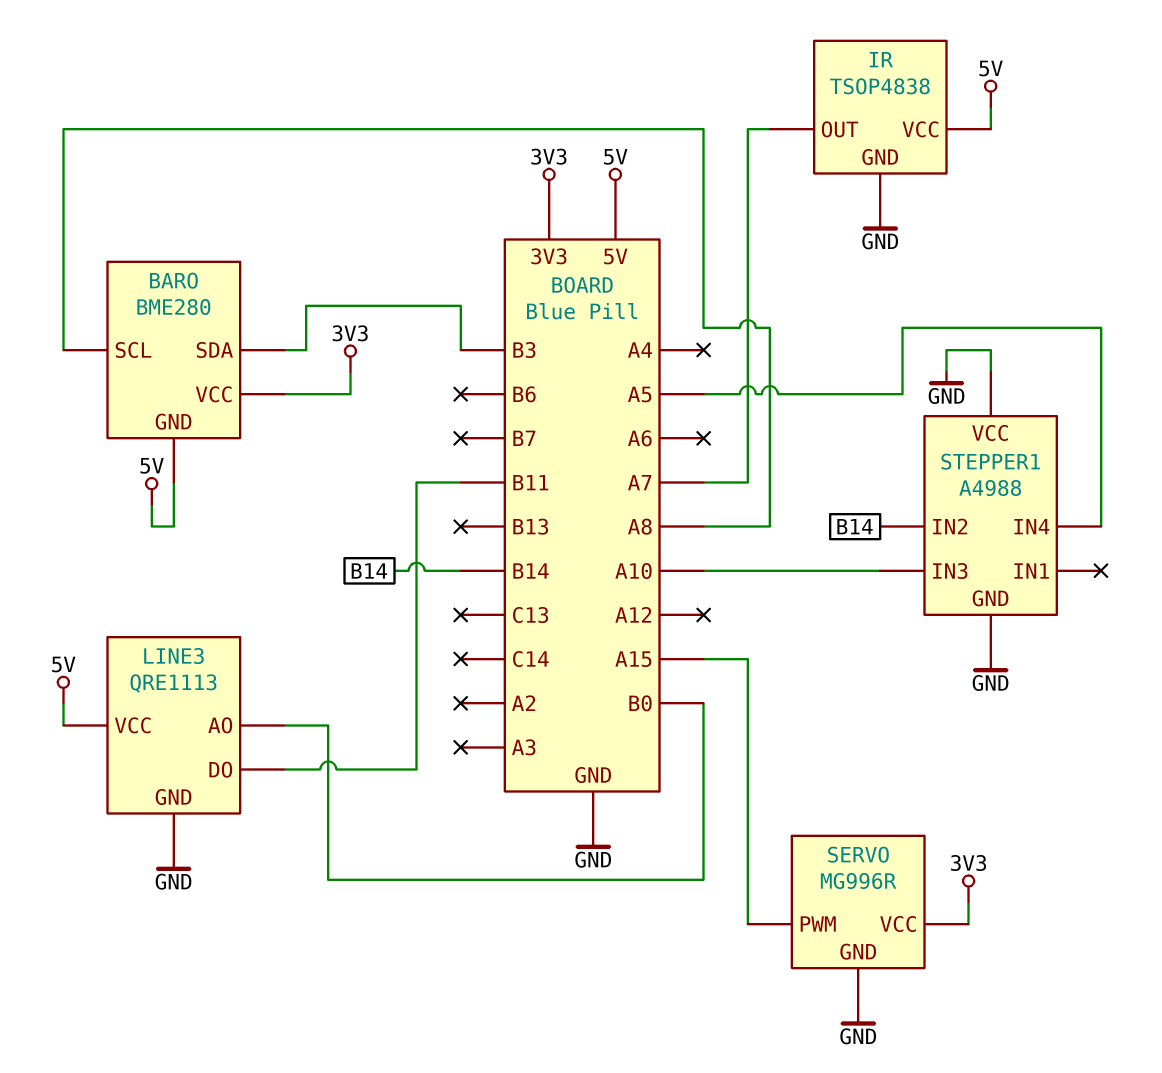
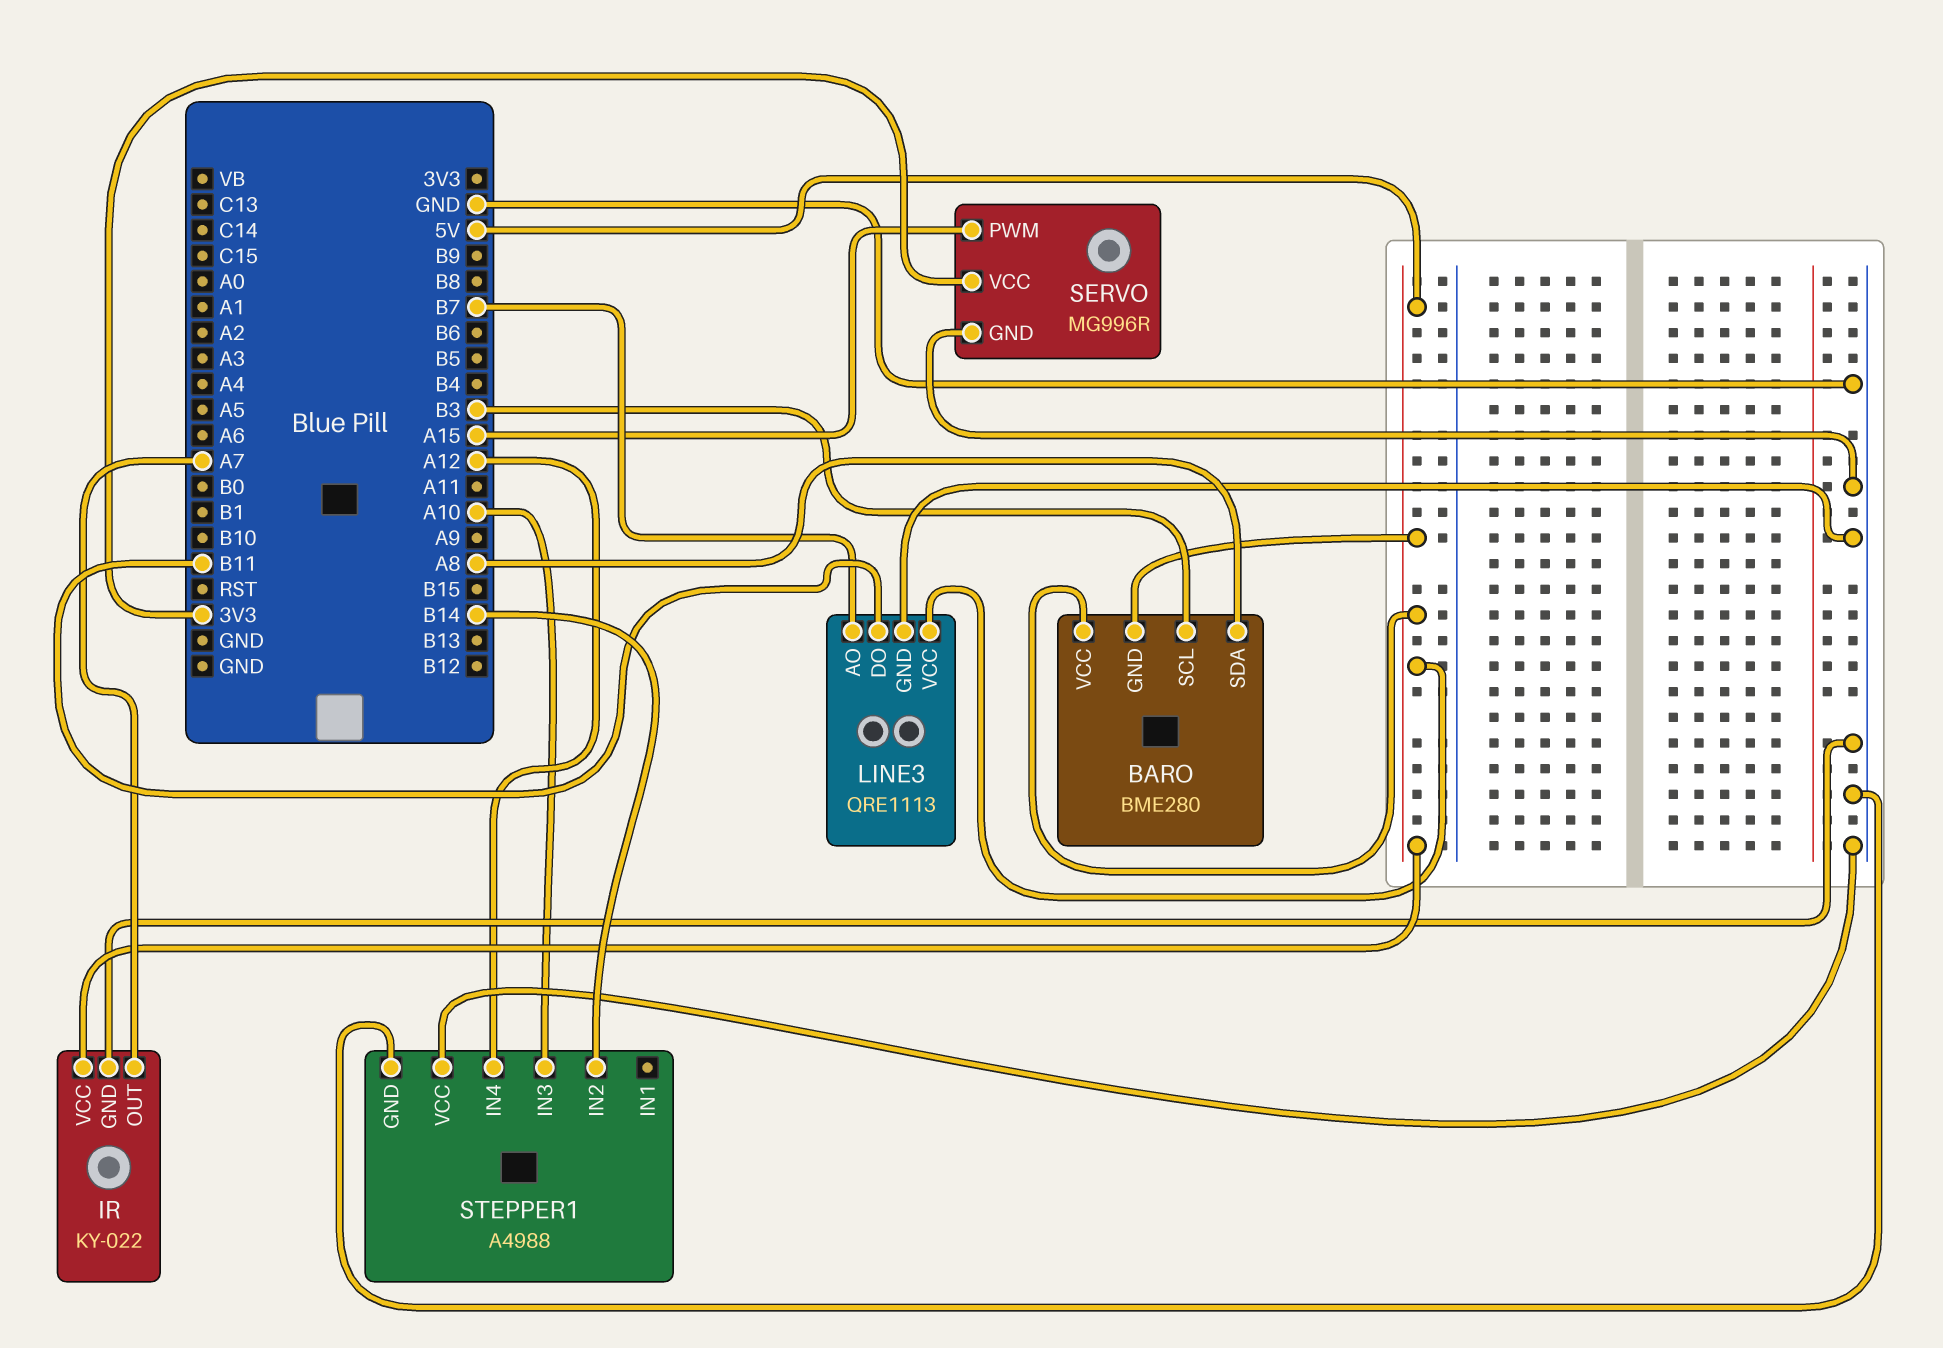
BARO pin SCL: A8 -> B3
BARO pin SDA: B3 -> A8
BARO pin VCC: 3V3 -> 5V
IR: TSOP4838 -> KY-022
LINE3 pin AO: B0 -> B7
STEPPER1 pin IN4: A5 -> A12

